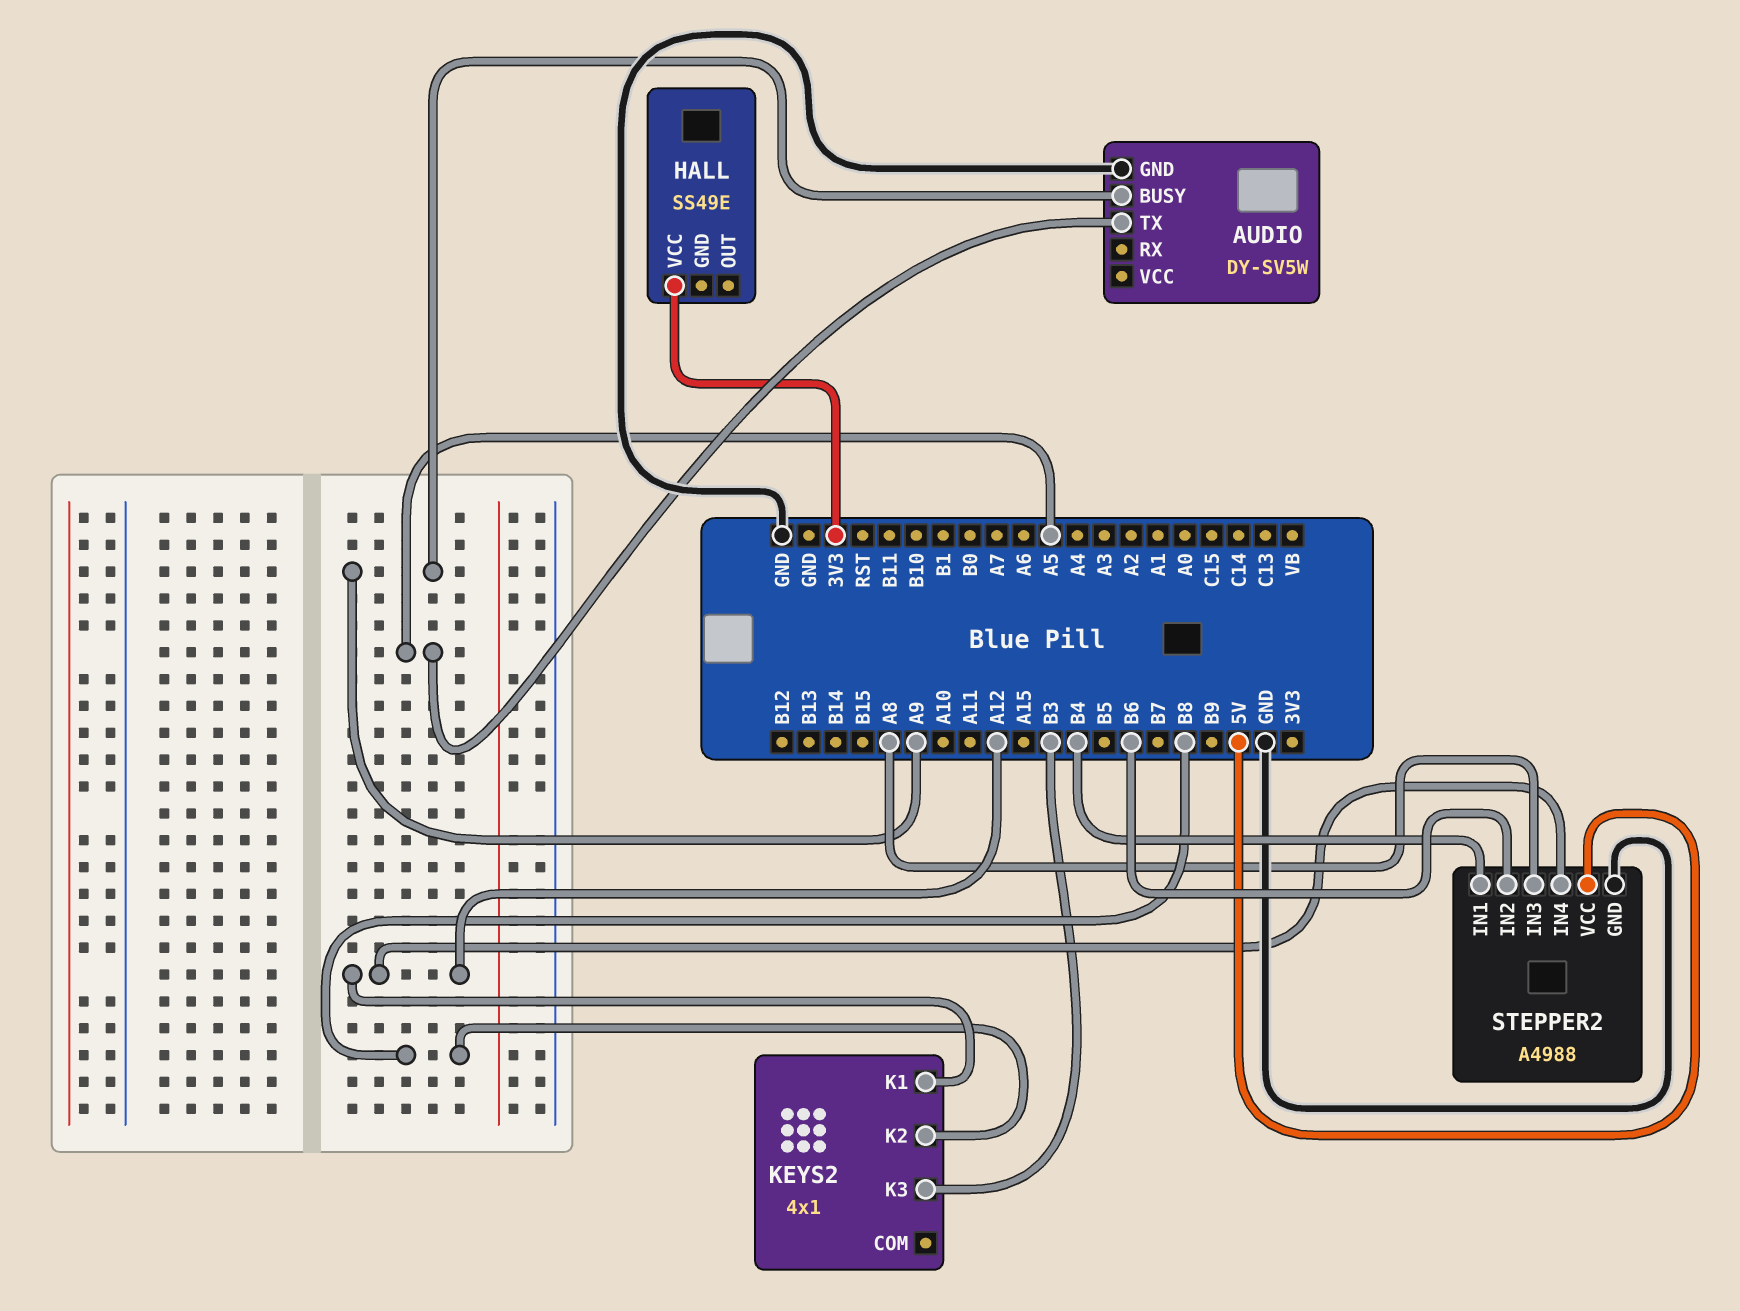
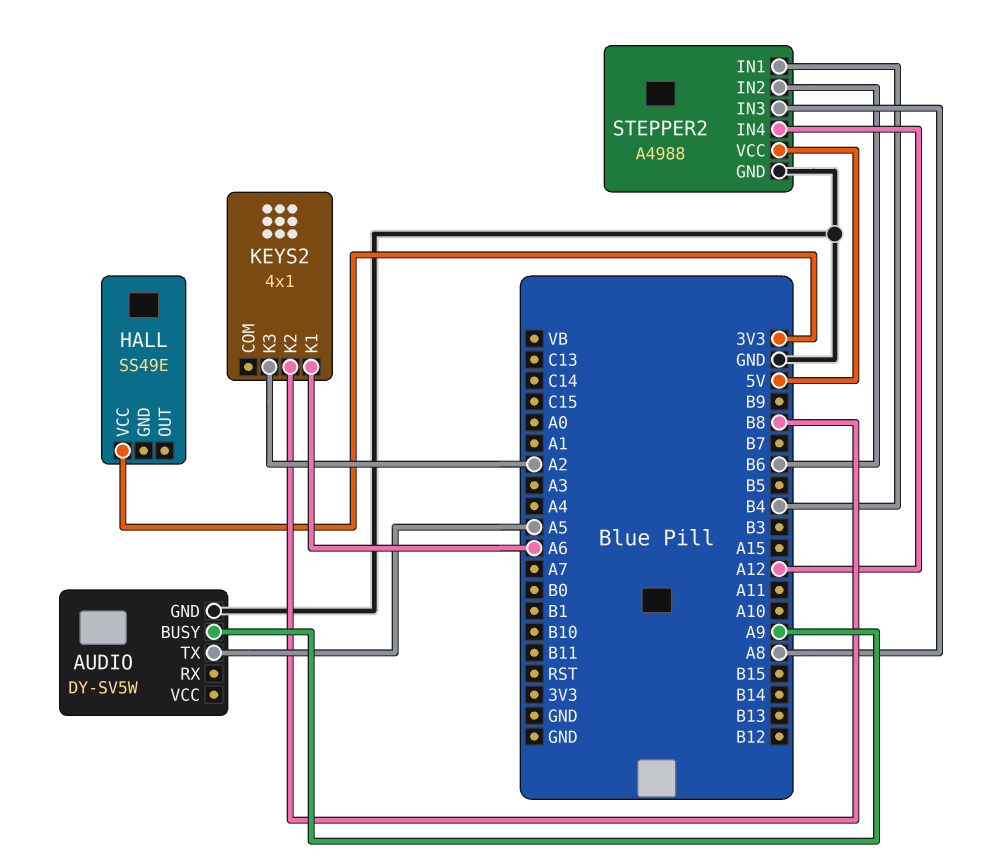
KEYS2 pin K1: A12 -> A6
KEYS2 pin K3: B3 -> A2

